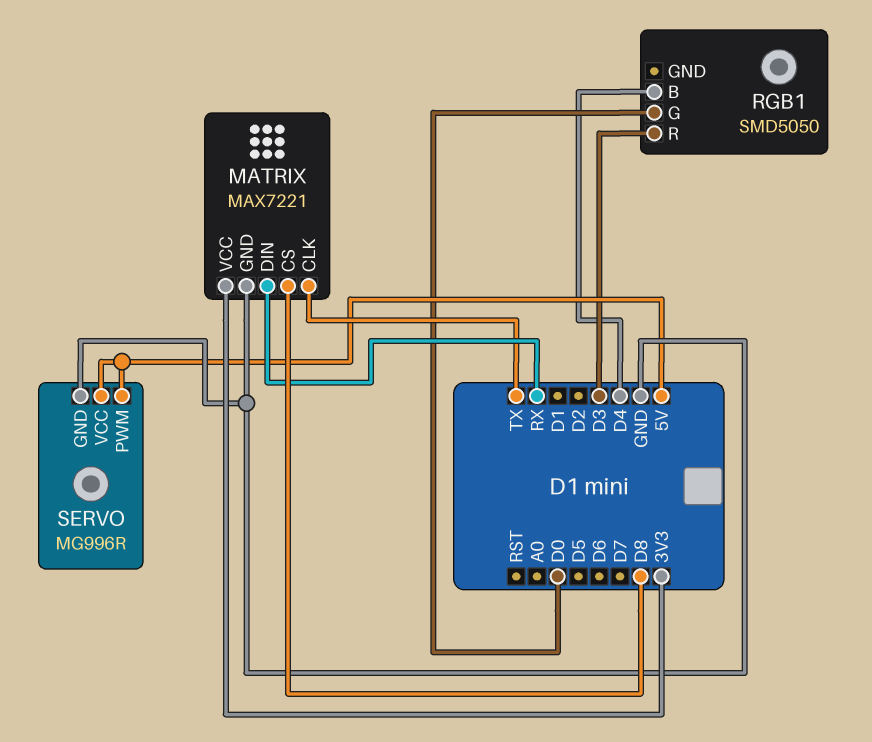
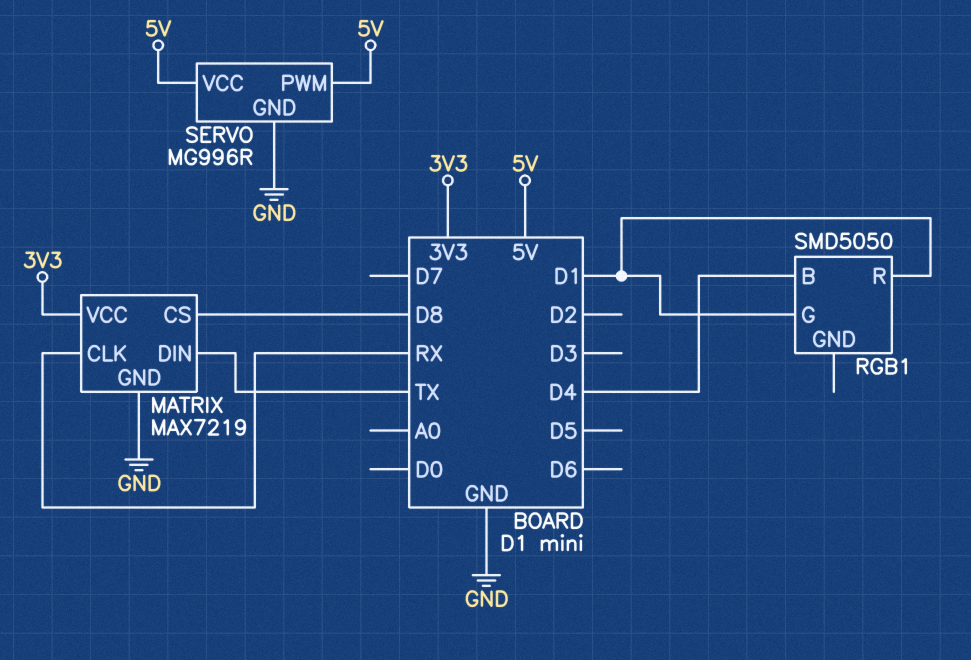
MATRIX: MAX7221 -> MAX7219
MATRIX pin CLK: TX -> RX
MATRIX pin DIN: RX -> TX
RGB1 pin G: D0 -> D1
RGB1 pin R: D3 -> D1

